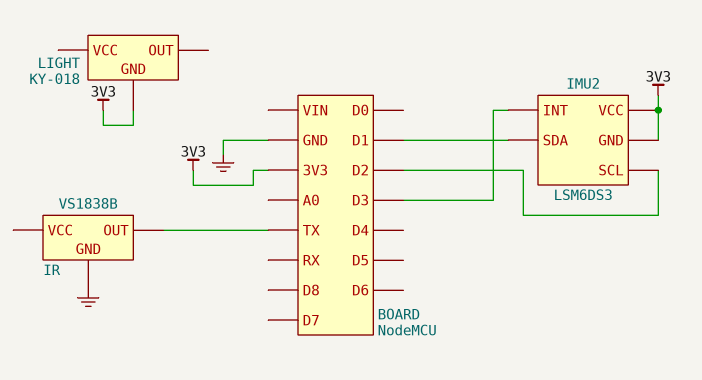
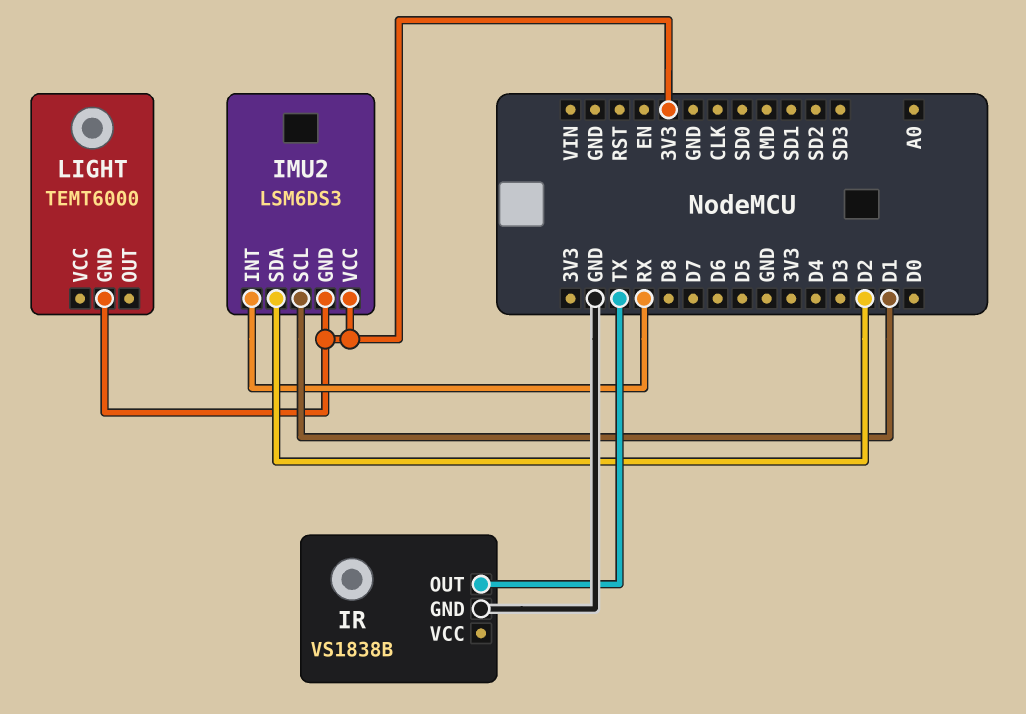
IMU2 pin INT: D3 -> RX
IMU2 pin SCL: D2 -> D1
IMU2 pin SDA: D1 -> D2
LIGHT: KY-018 -> TEMT6000

